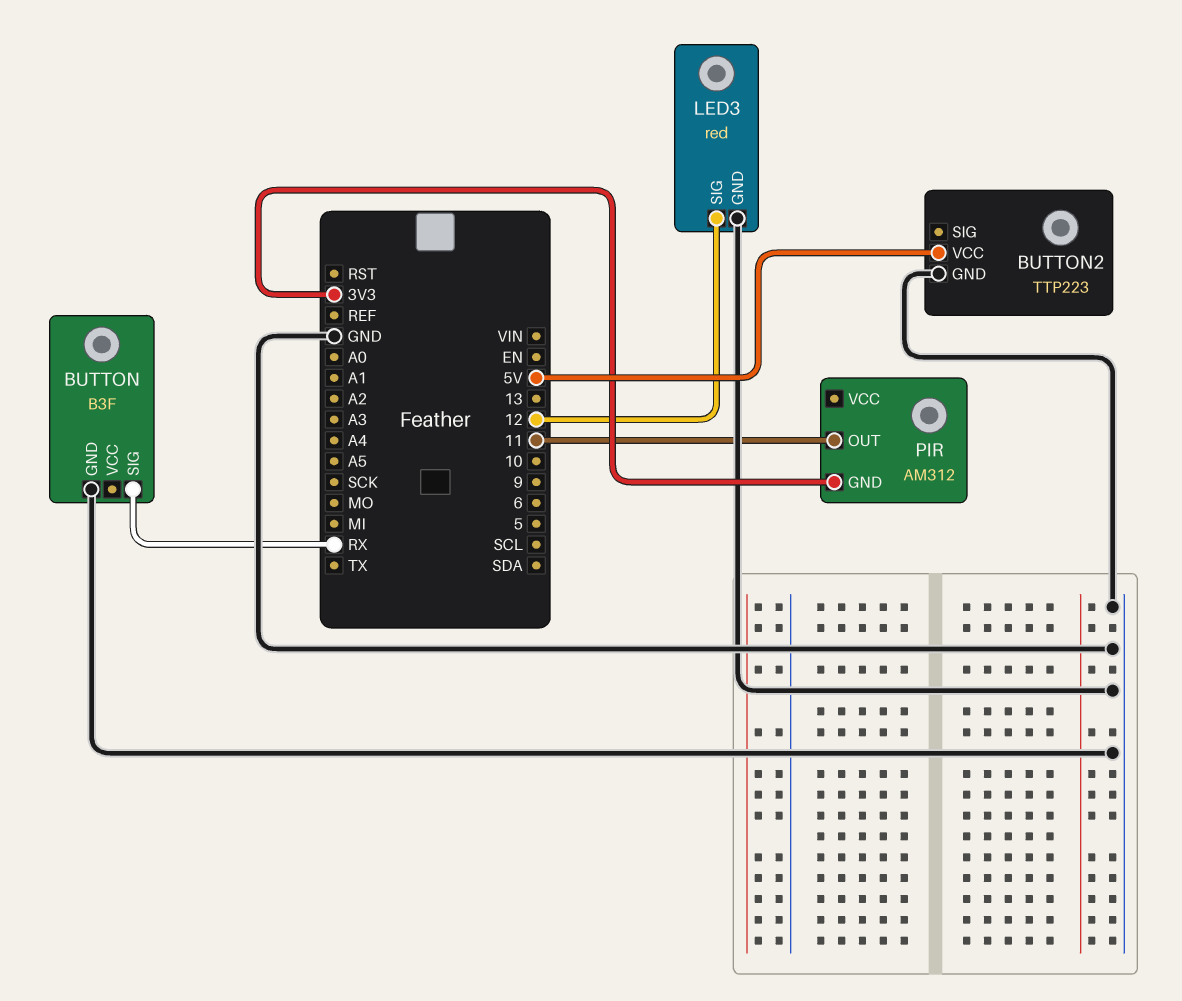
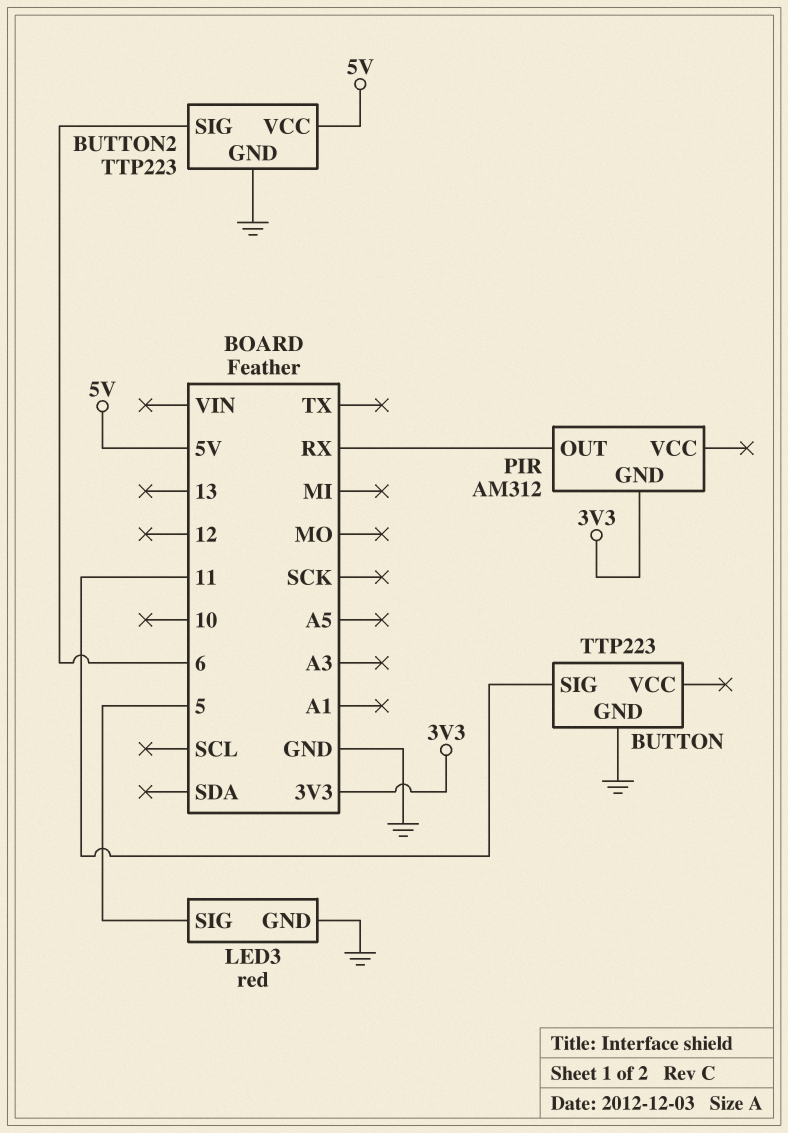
BUTTON: B3F -> TTP223
BUTTON pin SIG: RX -> 11
BUTTON2 pin SIG: none -> 6
LED3 pin SIG: 12 -> 5
PIR pin OUT: 11 -> RX

